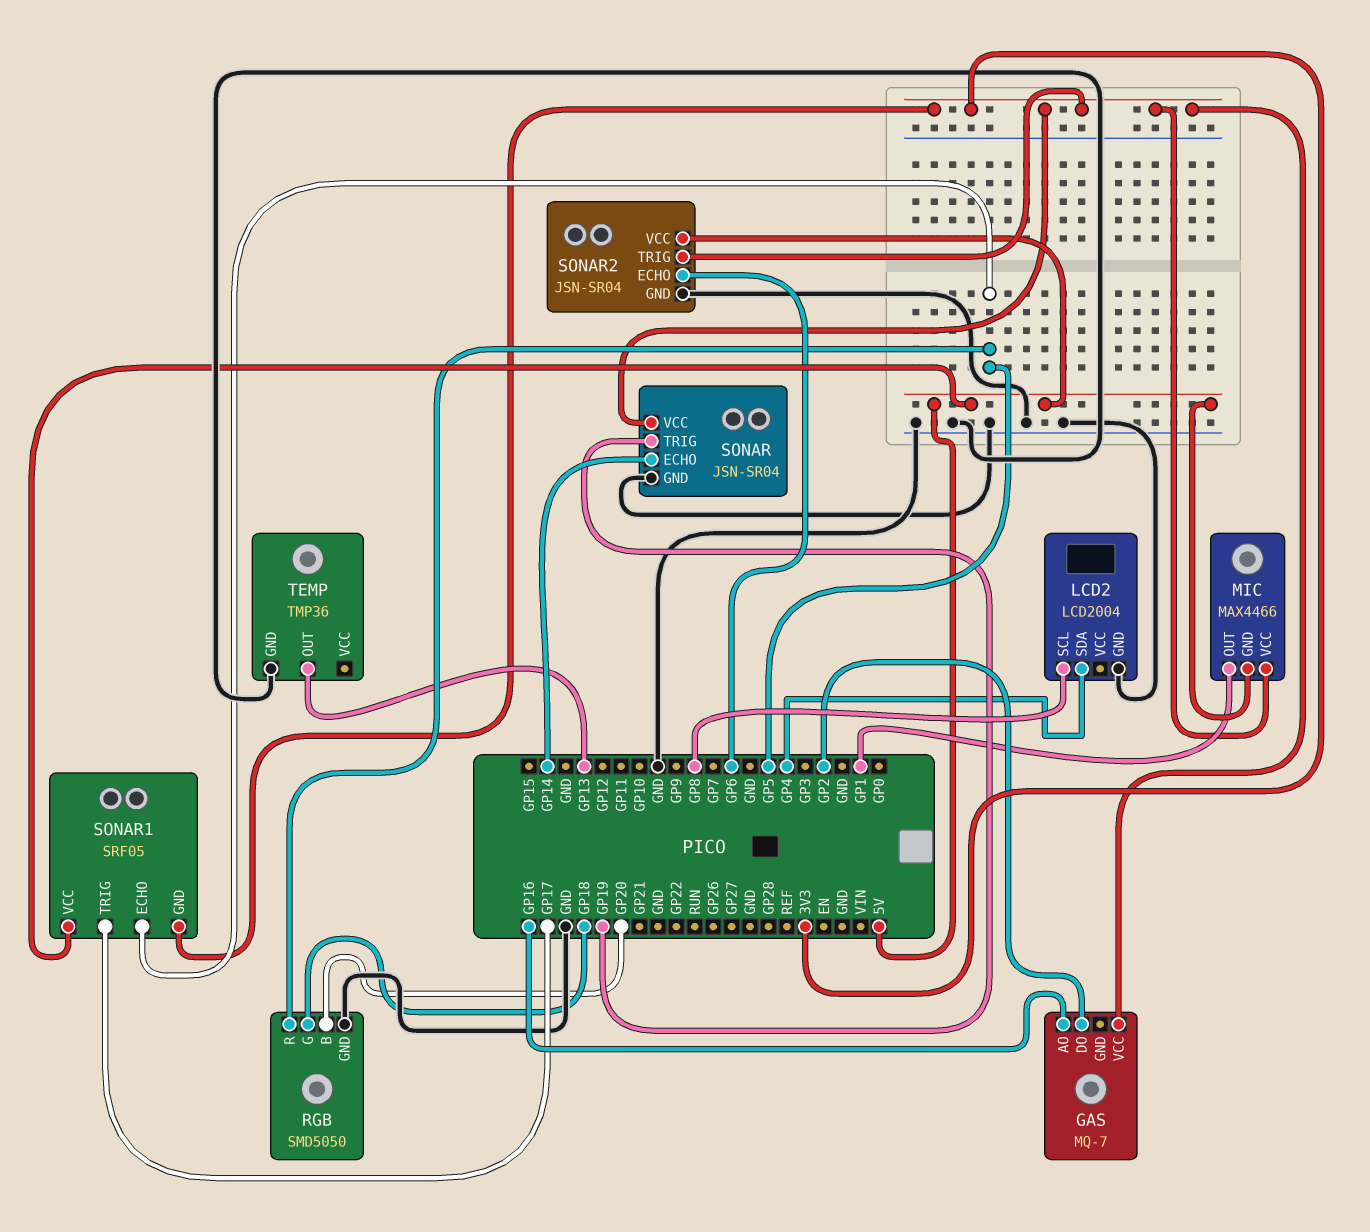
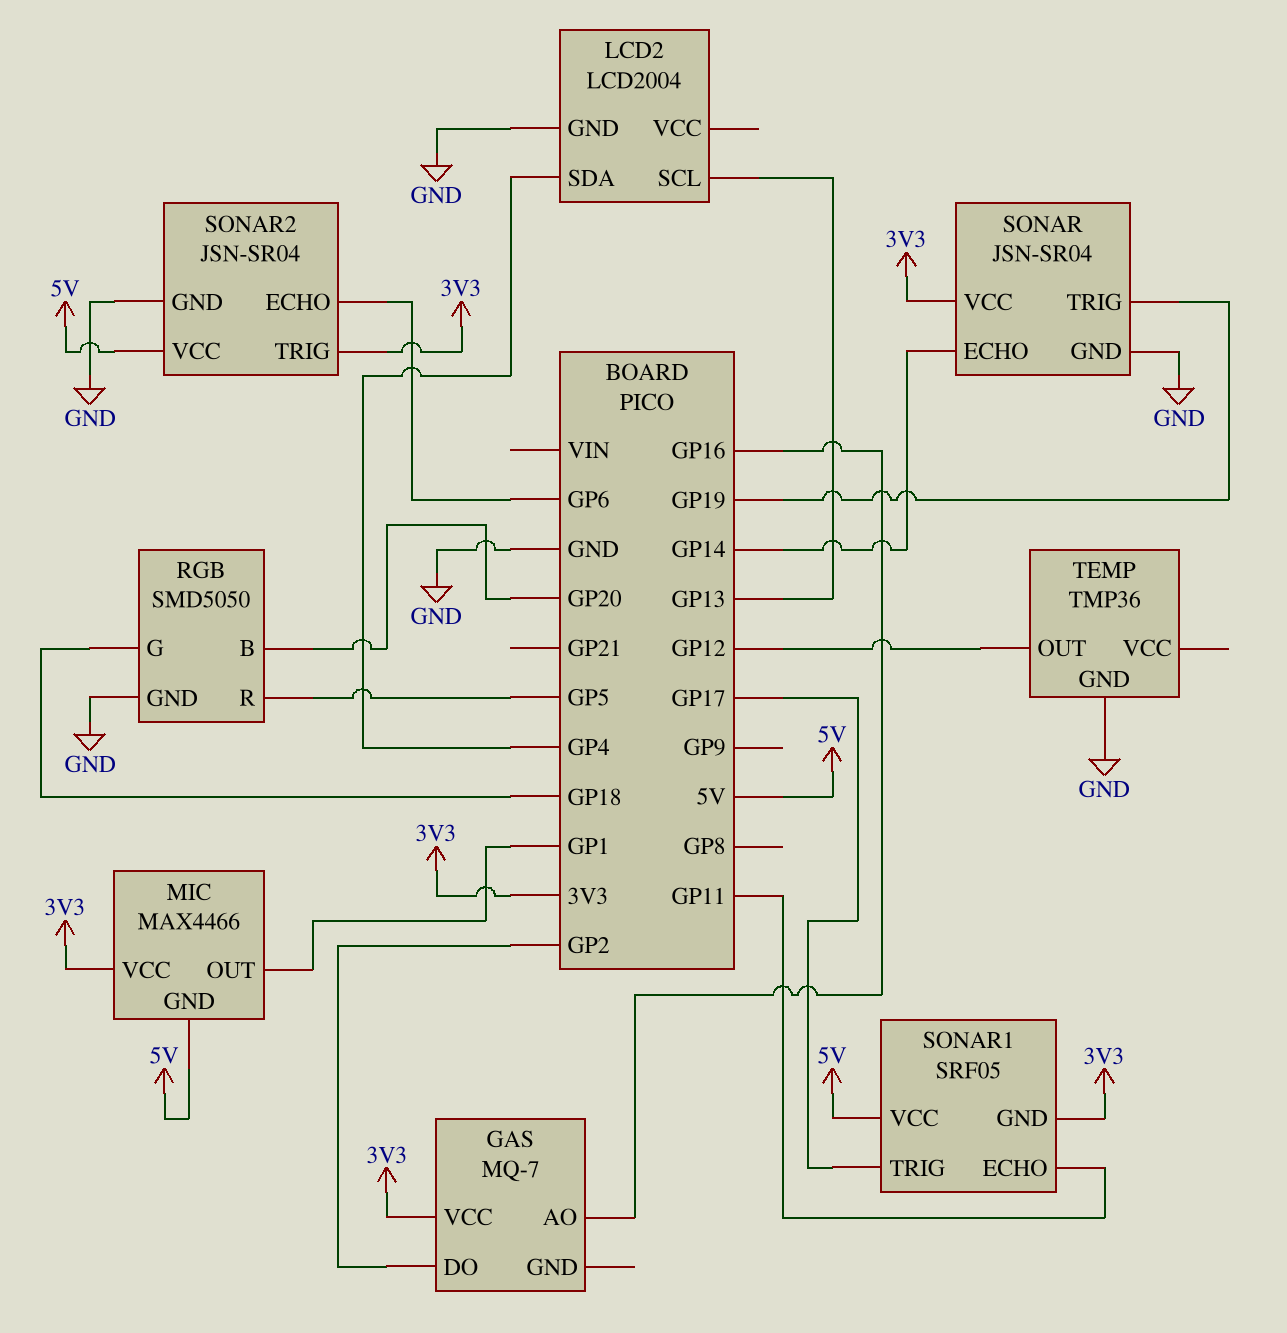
LCD2 pin SCL: GP8 -> GP13
SONAR1 pin ECHO: GP5 -> GP11
TEMP pin OUT: GP13 -> GP12

